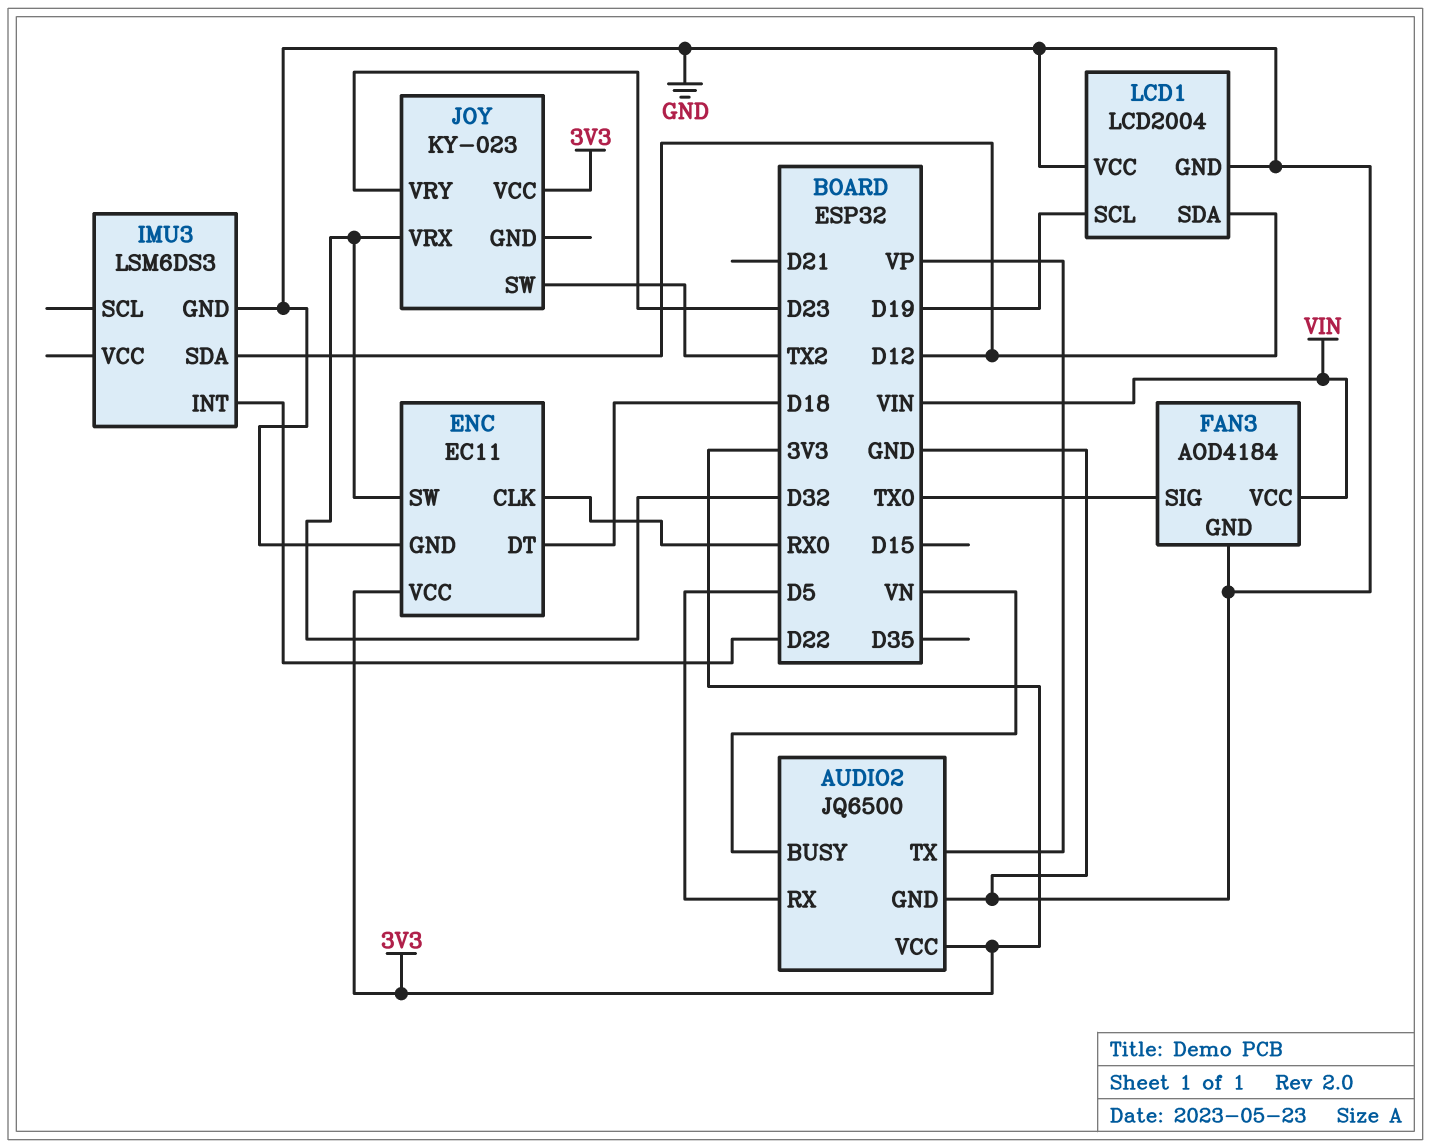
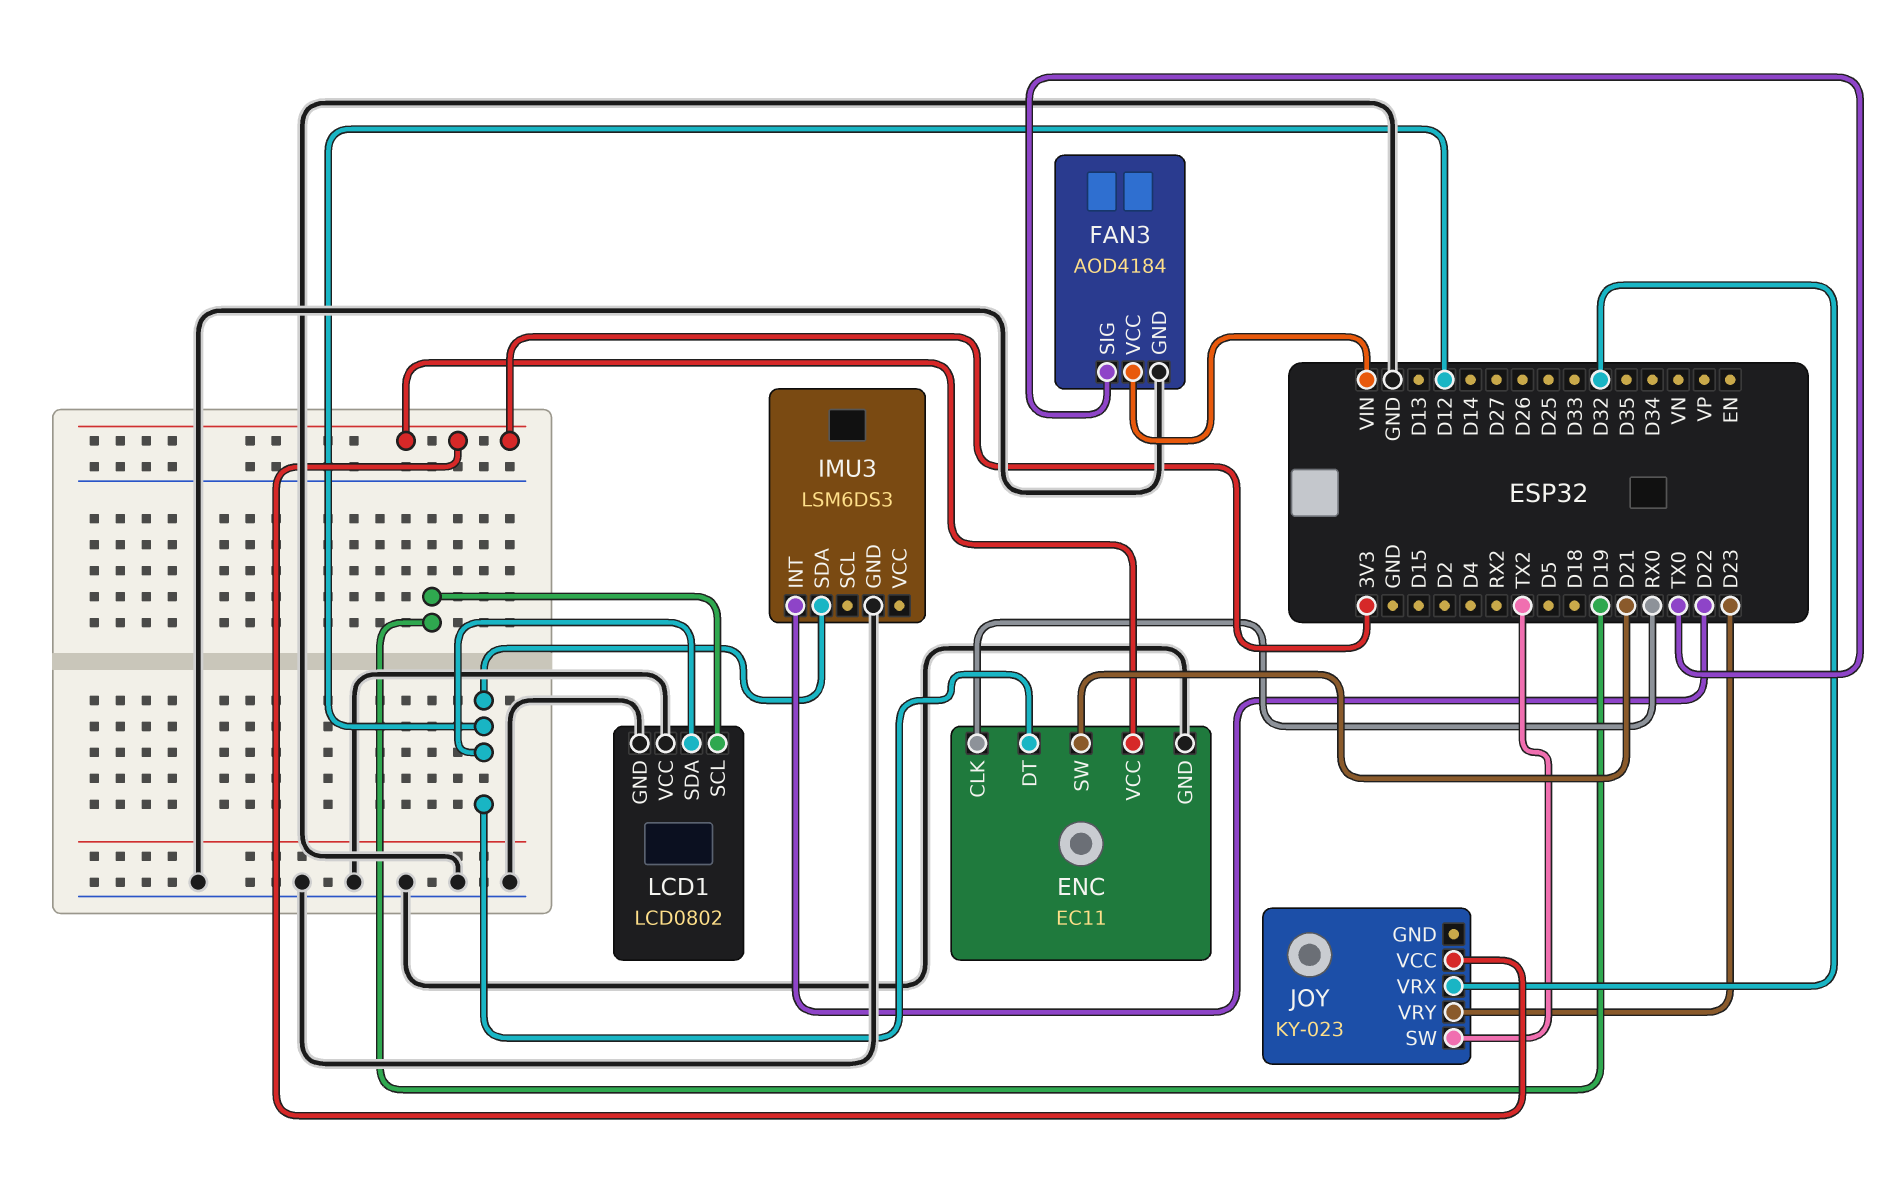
AUDIO2: JQ6500 -> none
AUDIO2 pin BUSY: VN -> none
AUDIO2 pin GND: GND -> none
AUDIO2 pin RX: D5 -> none
AUDIO2 pin TX: VP -> none
AUDIO2 pin VCC: 3V3 -> none
ENC pin DT: D18 -> D12
ENC pin SW: D32 -> D21
LCD1: LCD2004 -> LCD0802

